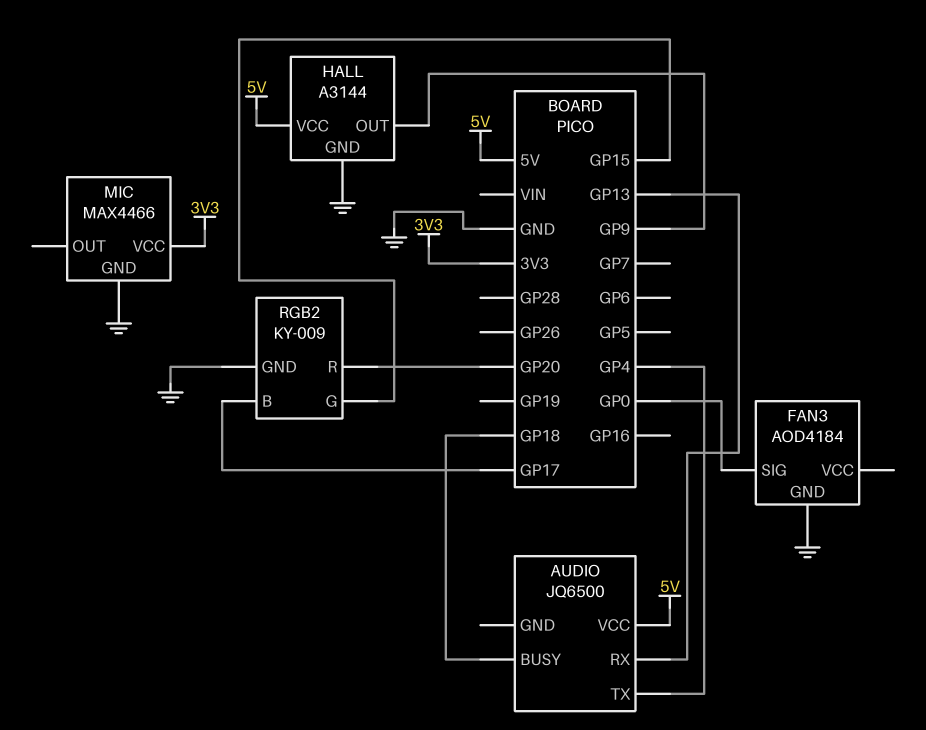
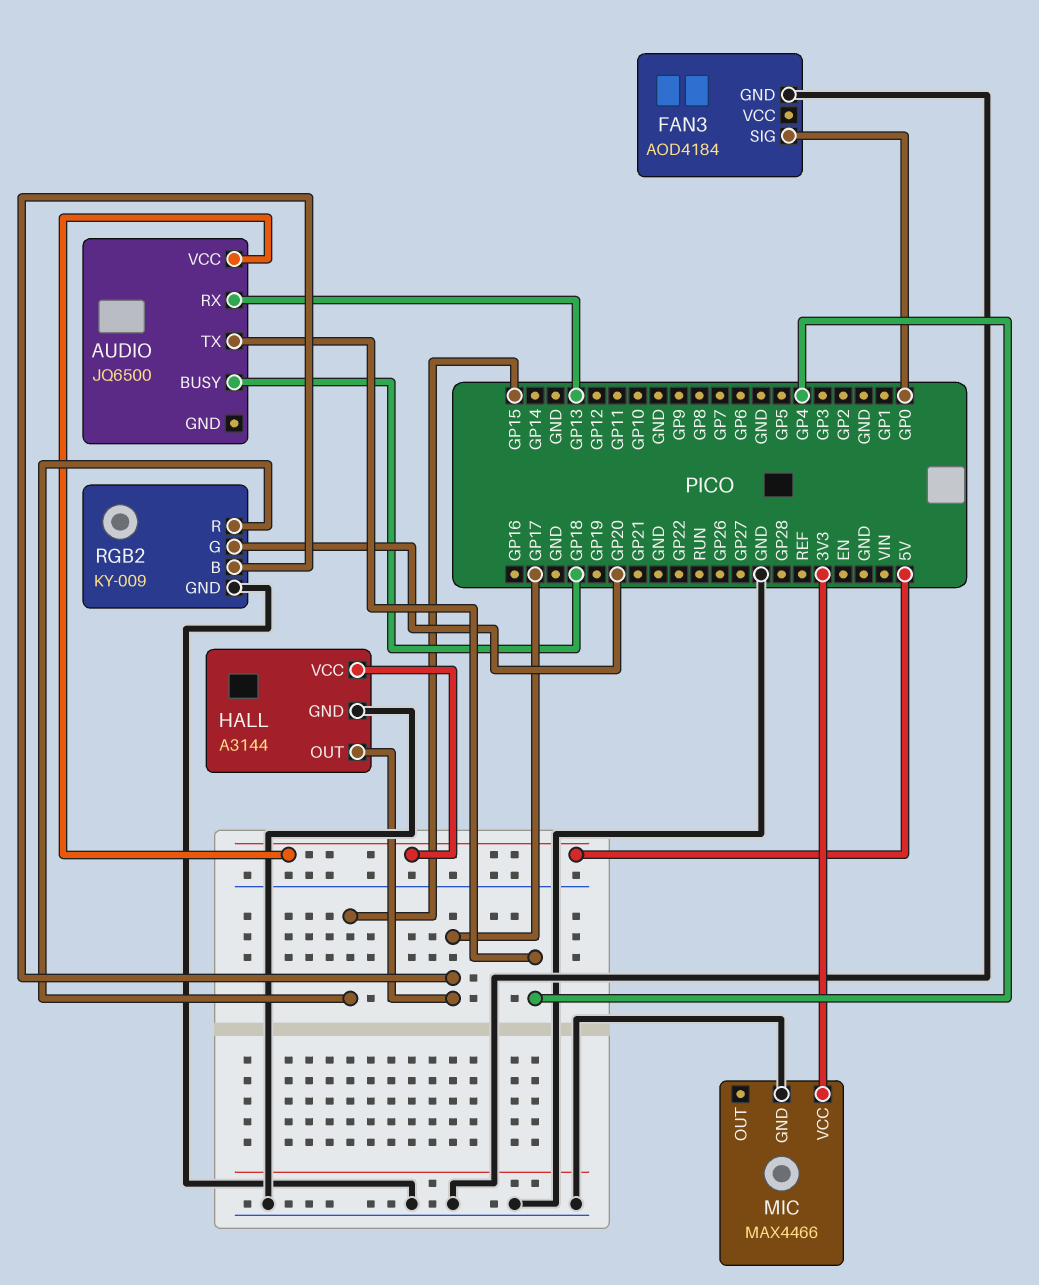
HALL pin OUT: GP9 -> GP17
RGB2 pin G: GP15 -> GP20
RGB2 pin R: GP20 -> GP15

